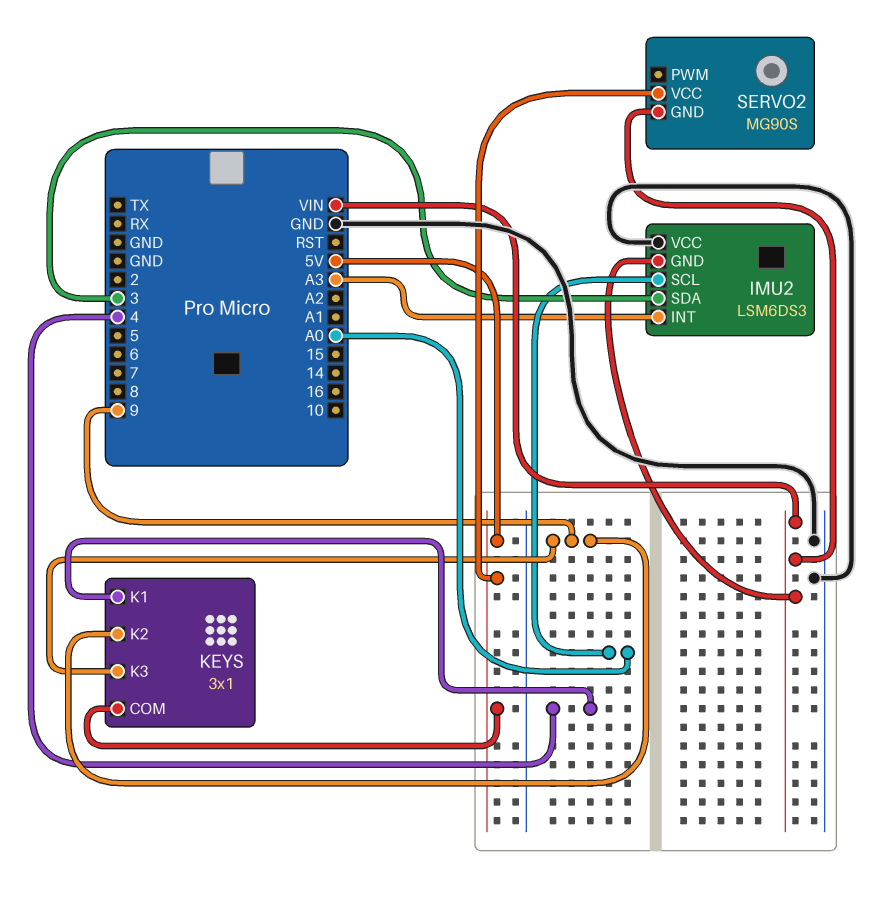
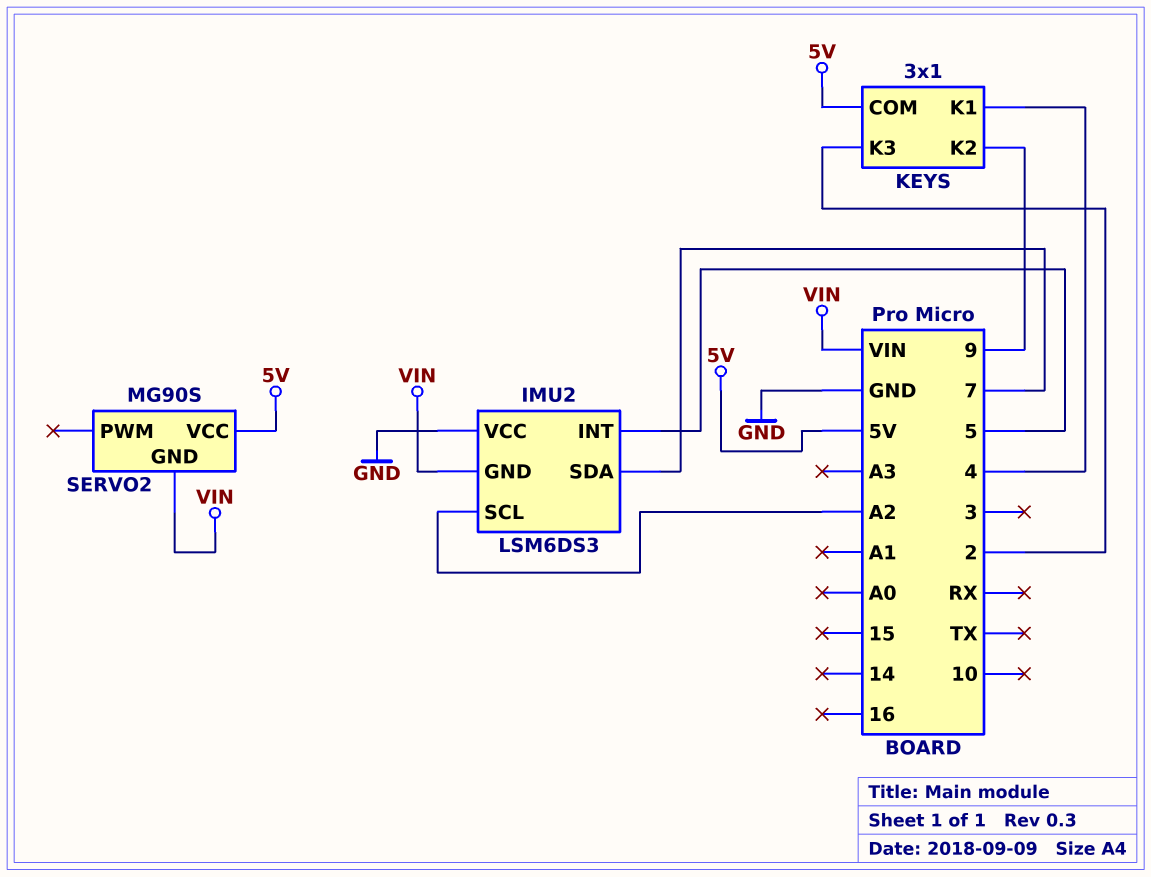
IMU2 pin INT: A3 -> 5
IMU2 pin SCL: A0 -> A2
IMU2 pin SDA: 3 -> 7
KEYS pin K3: 9 -> 2

